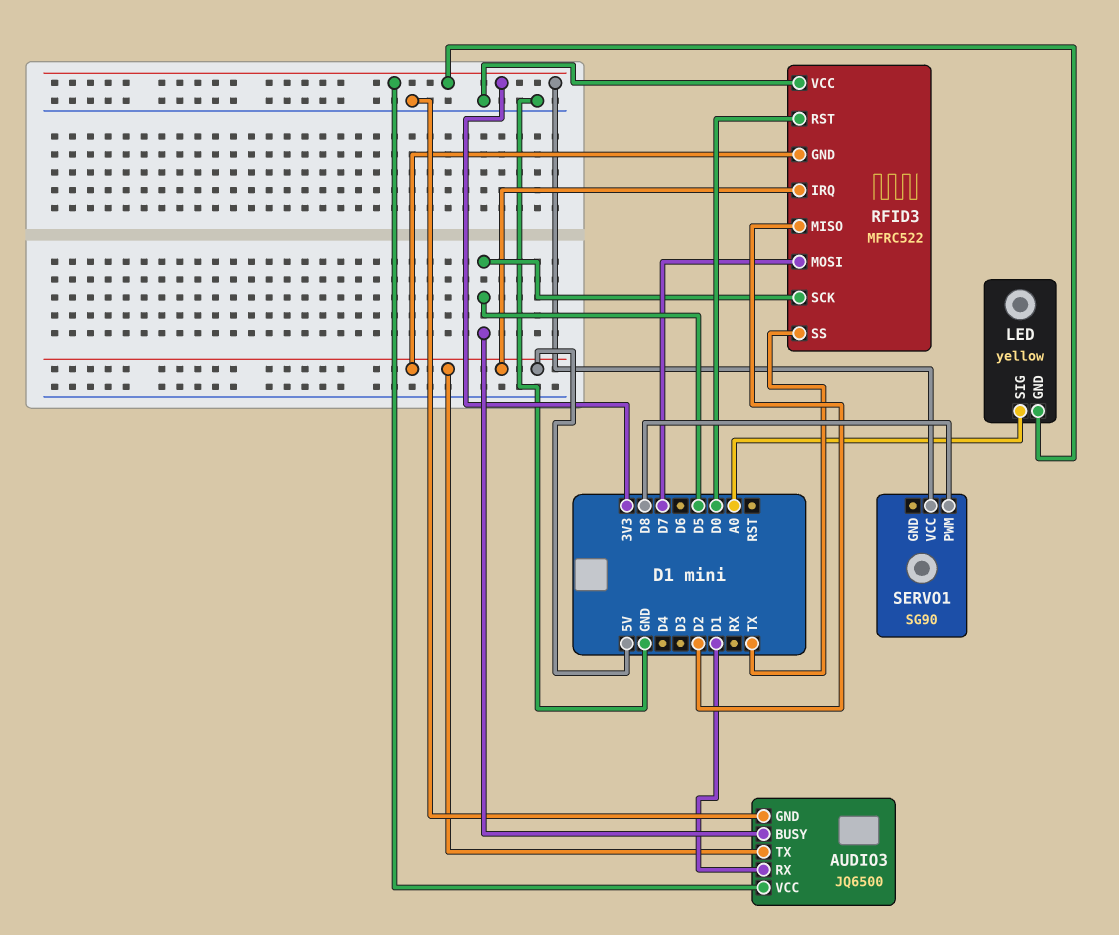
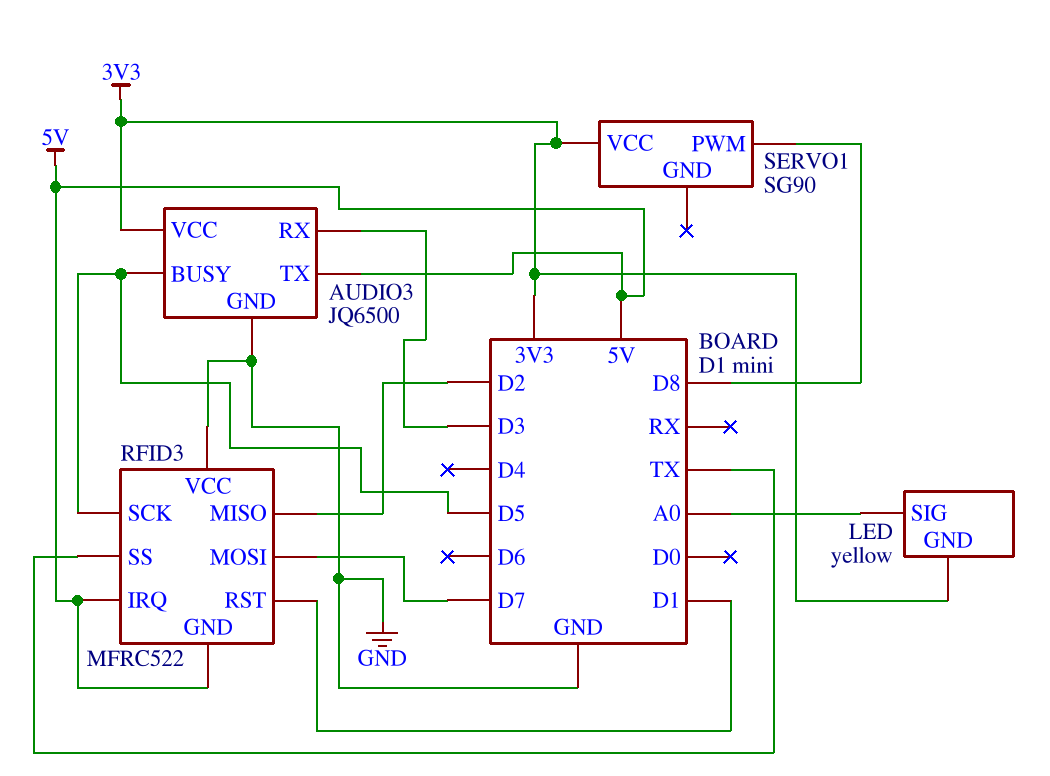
AUDIO3 pin RX: D1 -> D3
RFID3 pin RST: D0 -> D1

